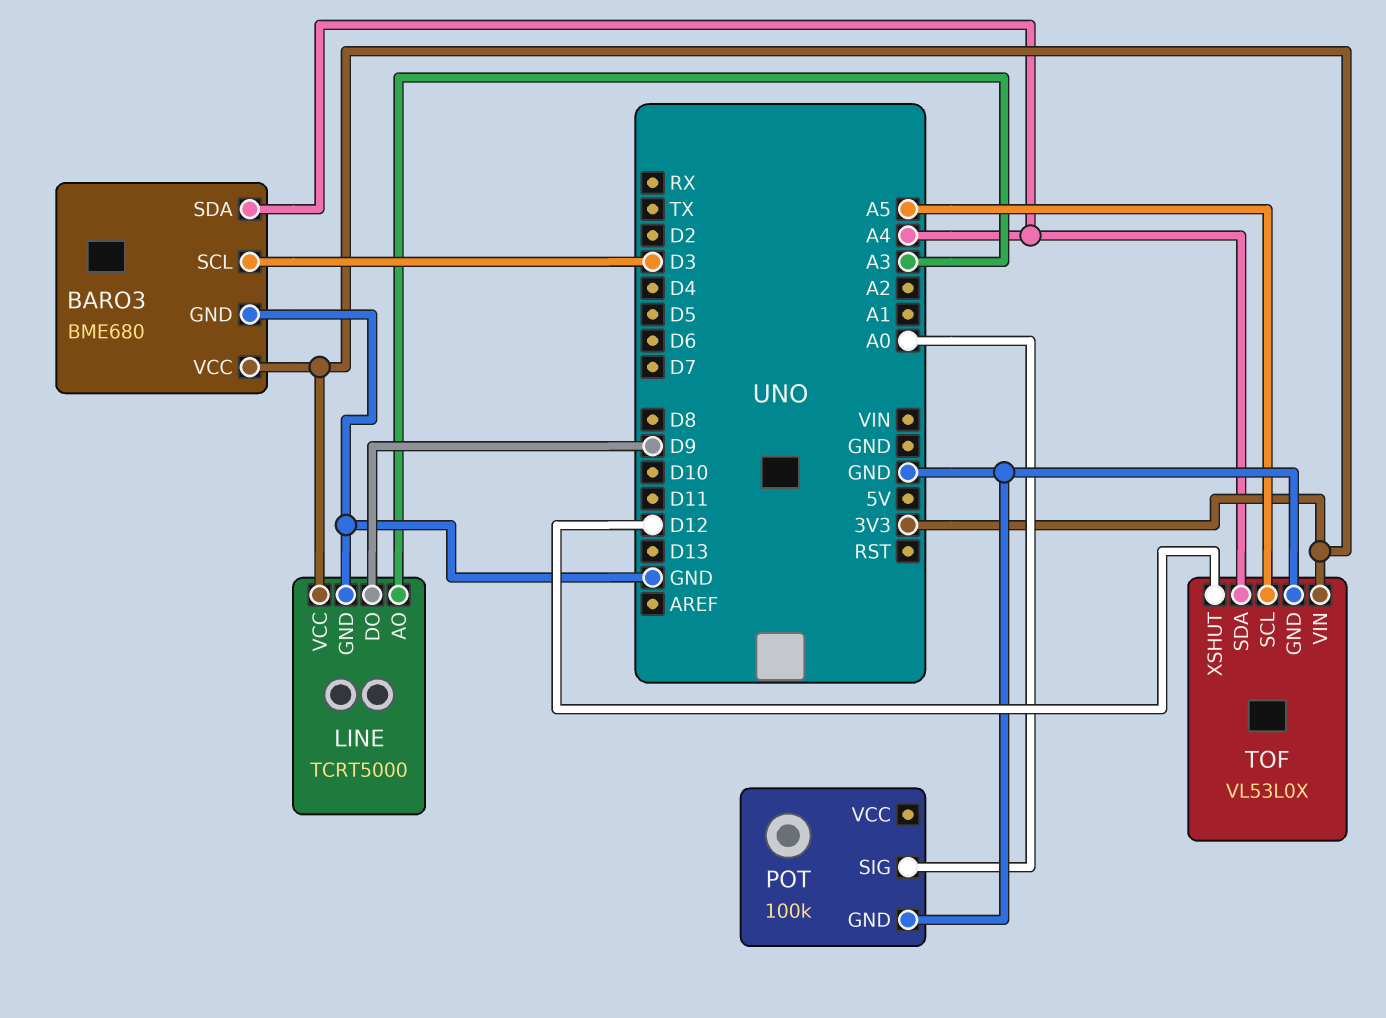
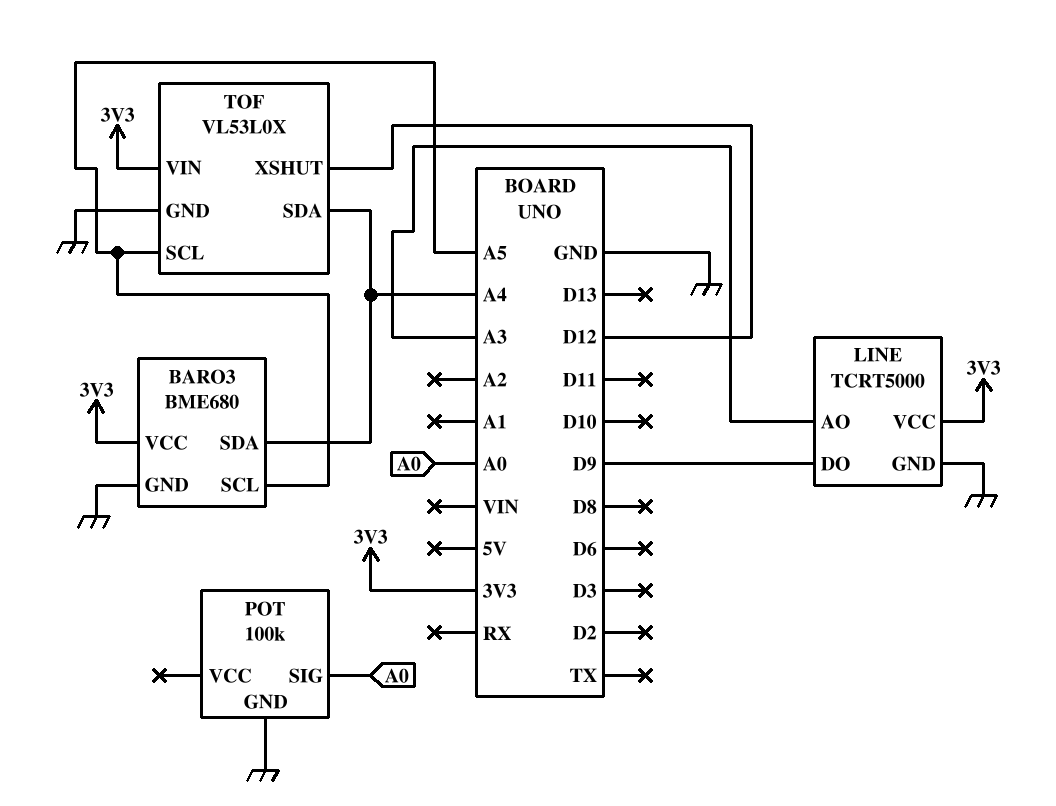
BARO3 pin SCL: D3 -> A5

